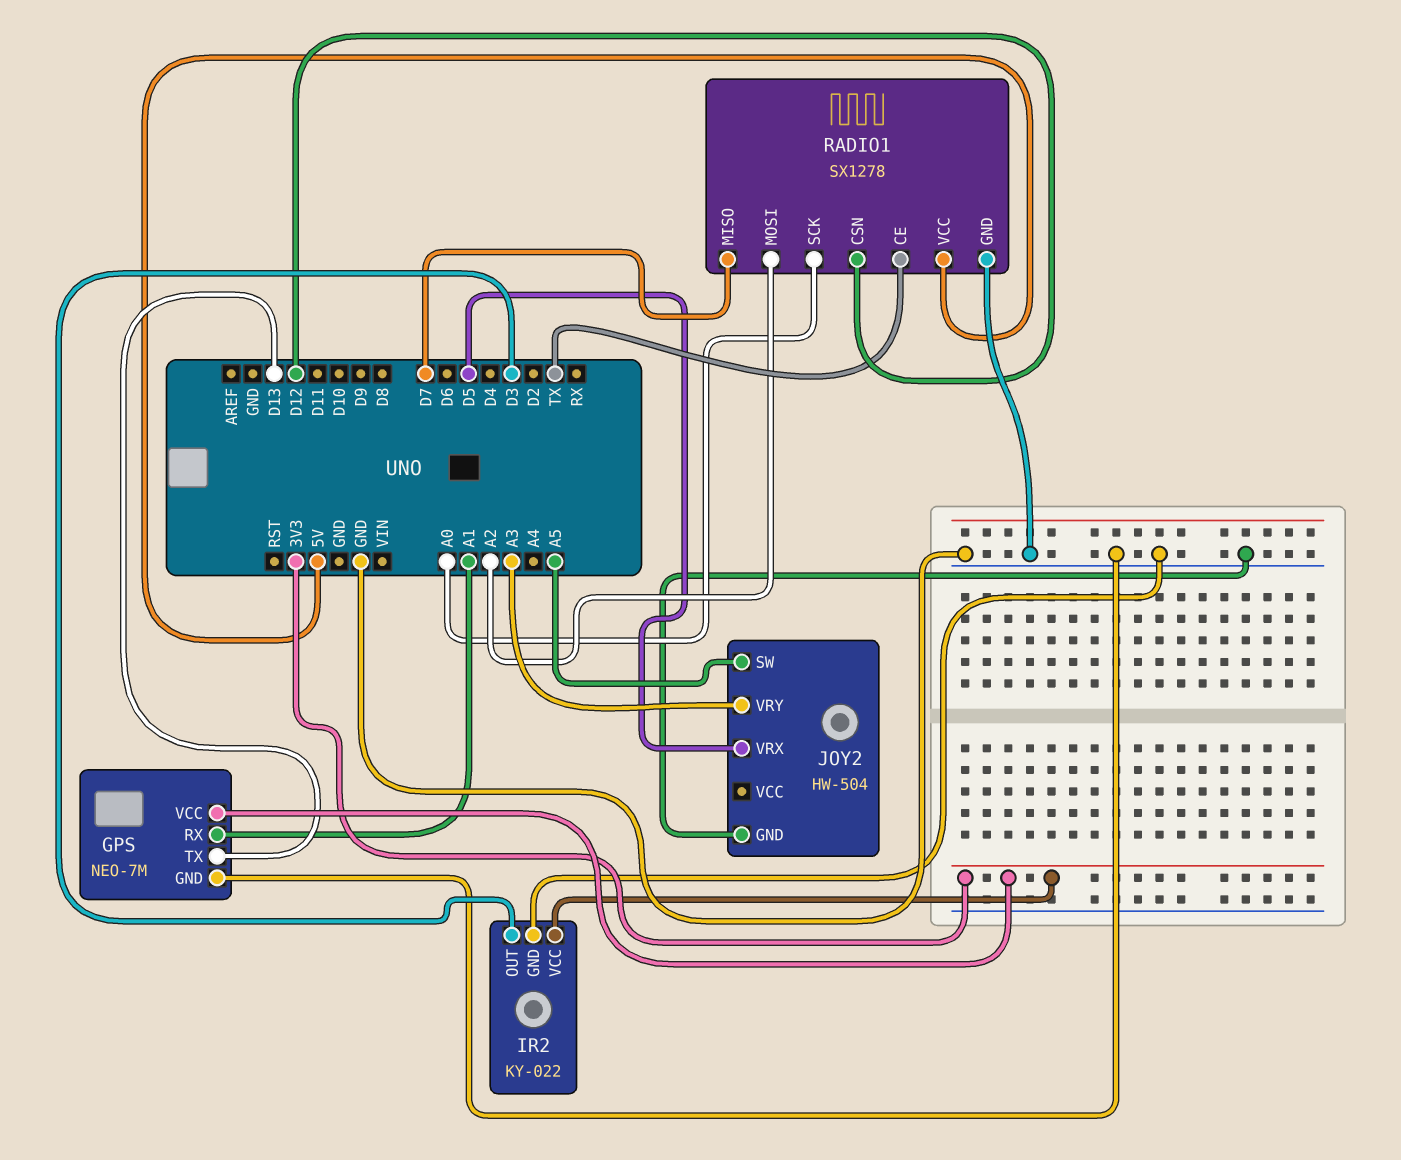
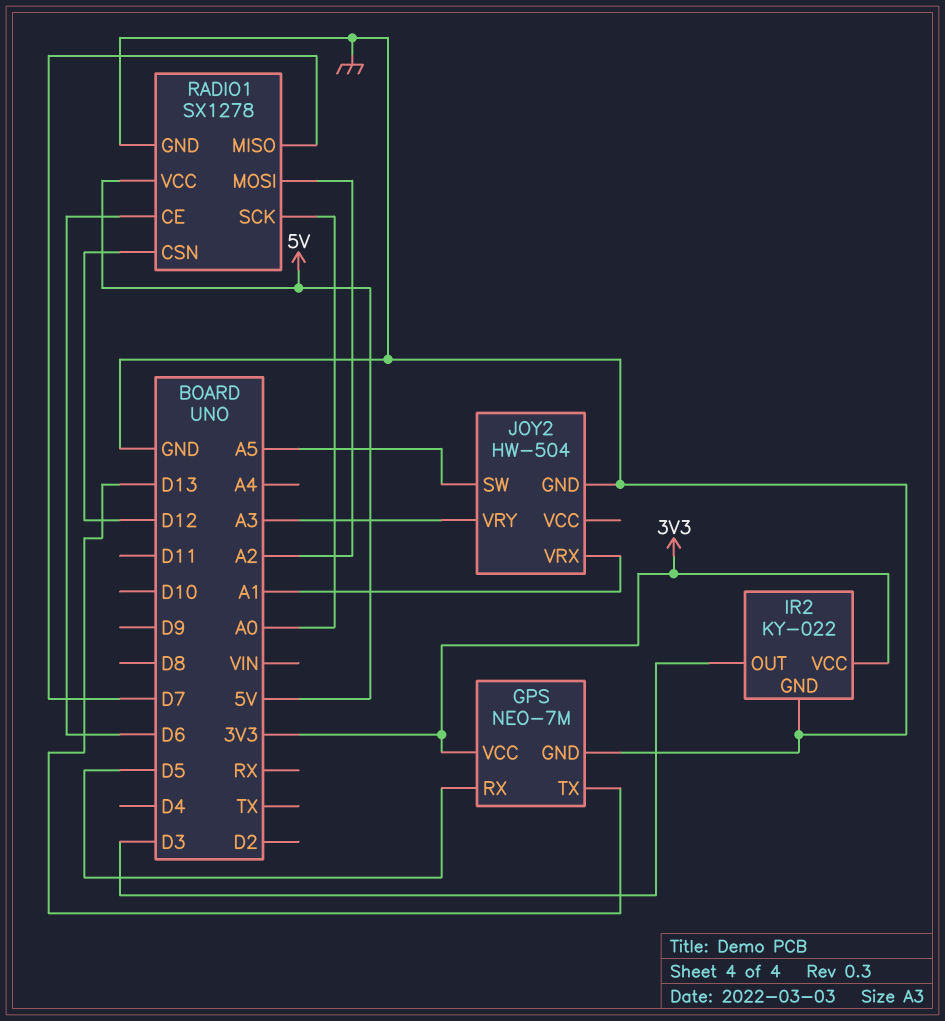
GPS pin RX: A1 -> D5
JOY2 pin VRX: D5 -> A1
RADIO1 pin CE: TX -> D6

